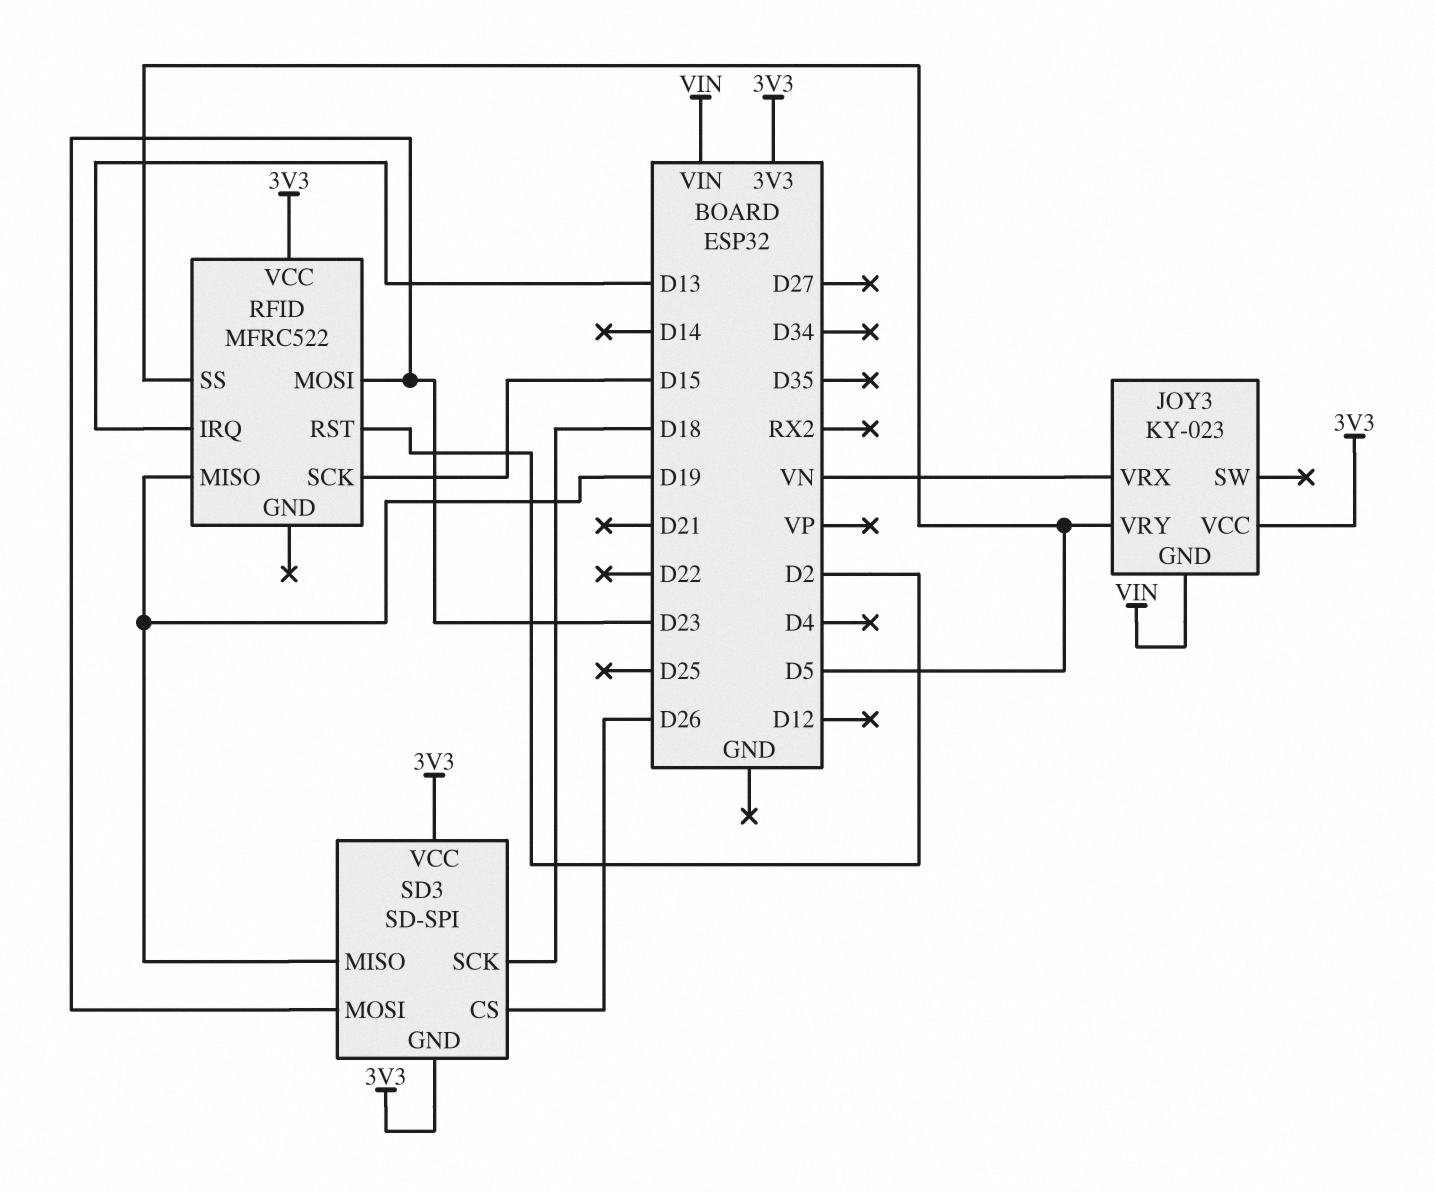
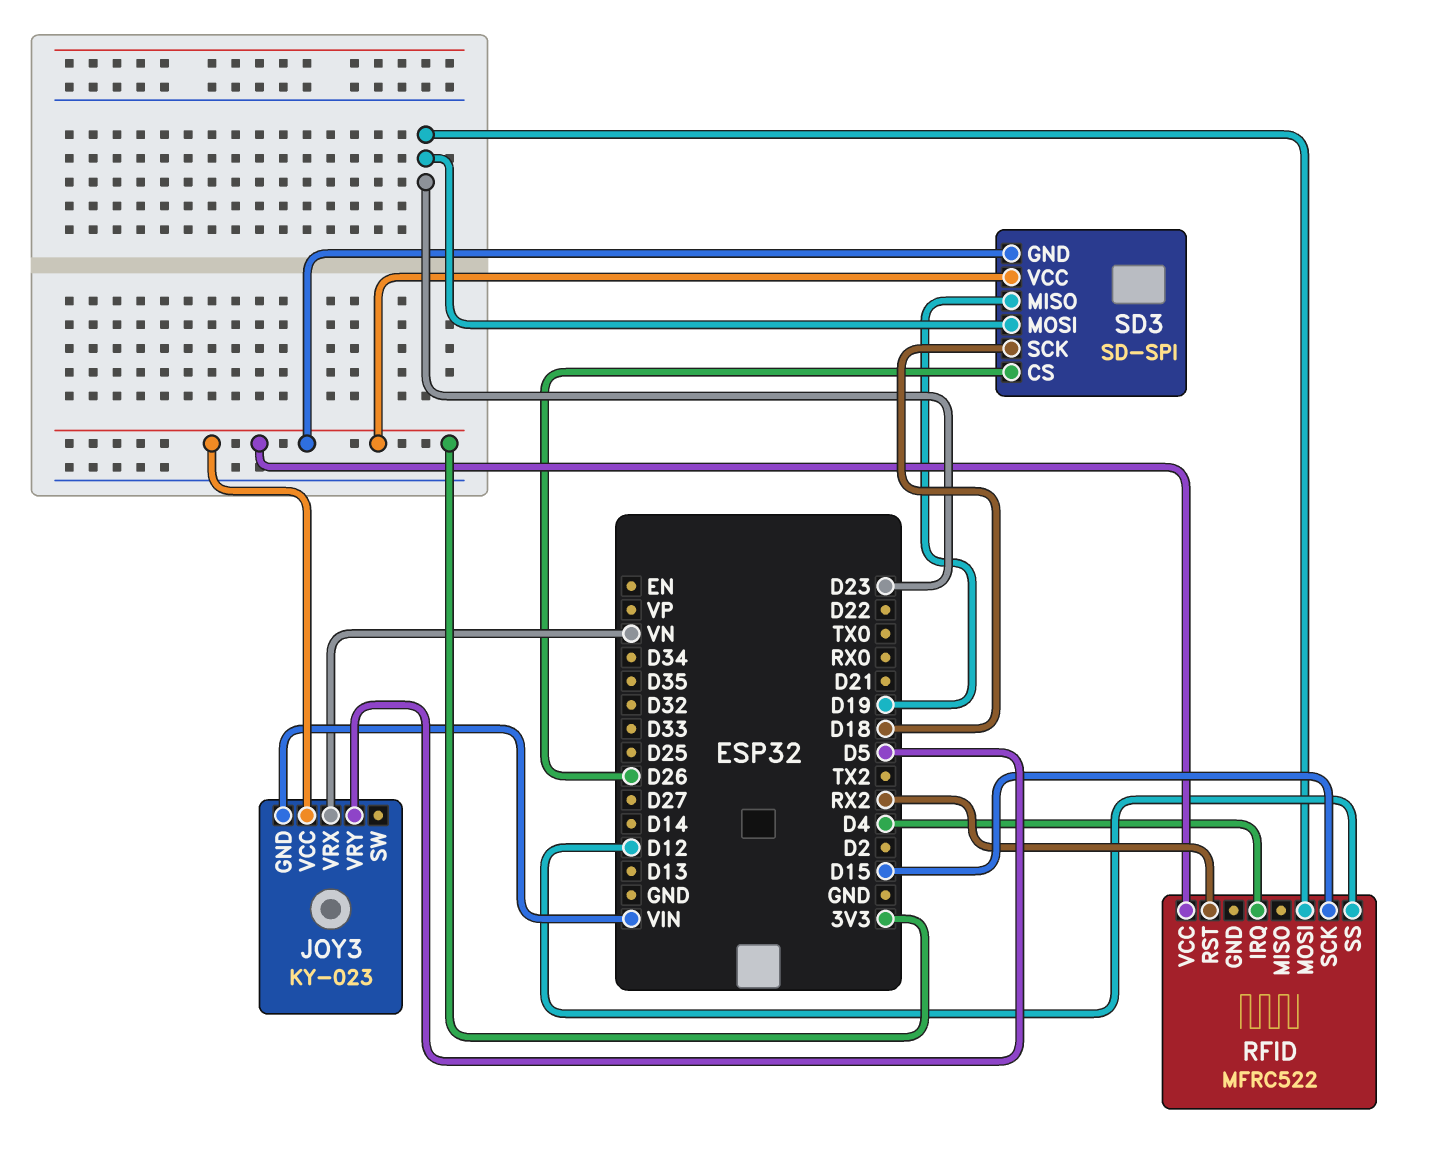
RFID pin IRQ: D13 -> D4
RFID pin MISO: D19 -> none
RFID pin RST: D2 -> RX2
RFID pin SS: D5 -> D12

